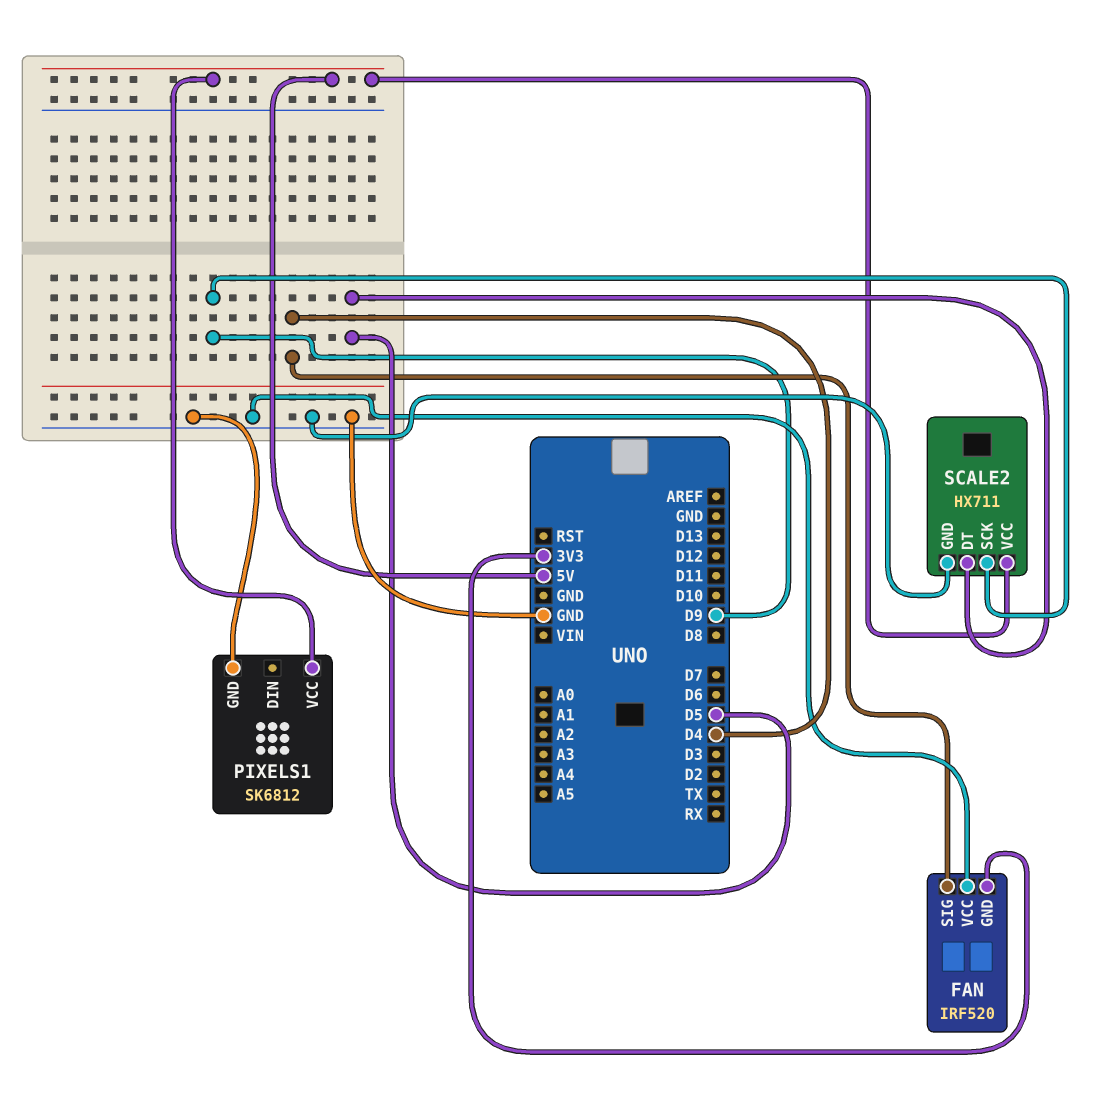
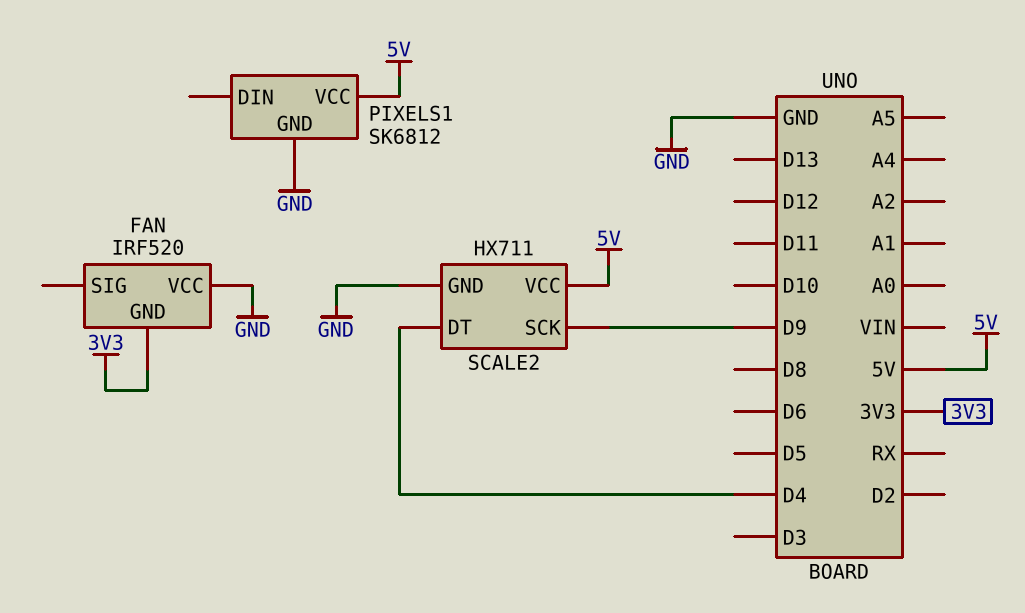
FAN pin SIG: D4 -> none
SCALE2 pin DT: D5 -> D4

